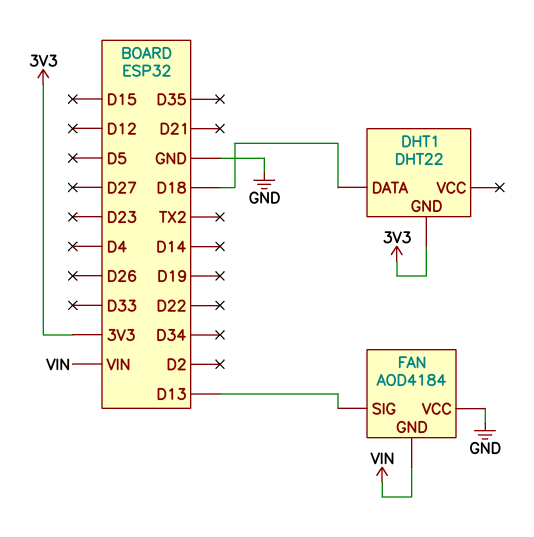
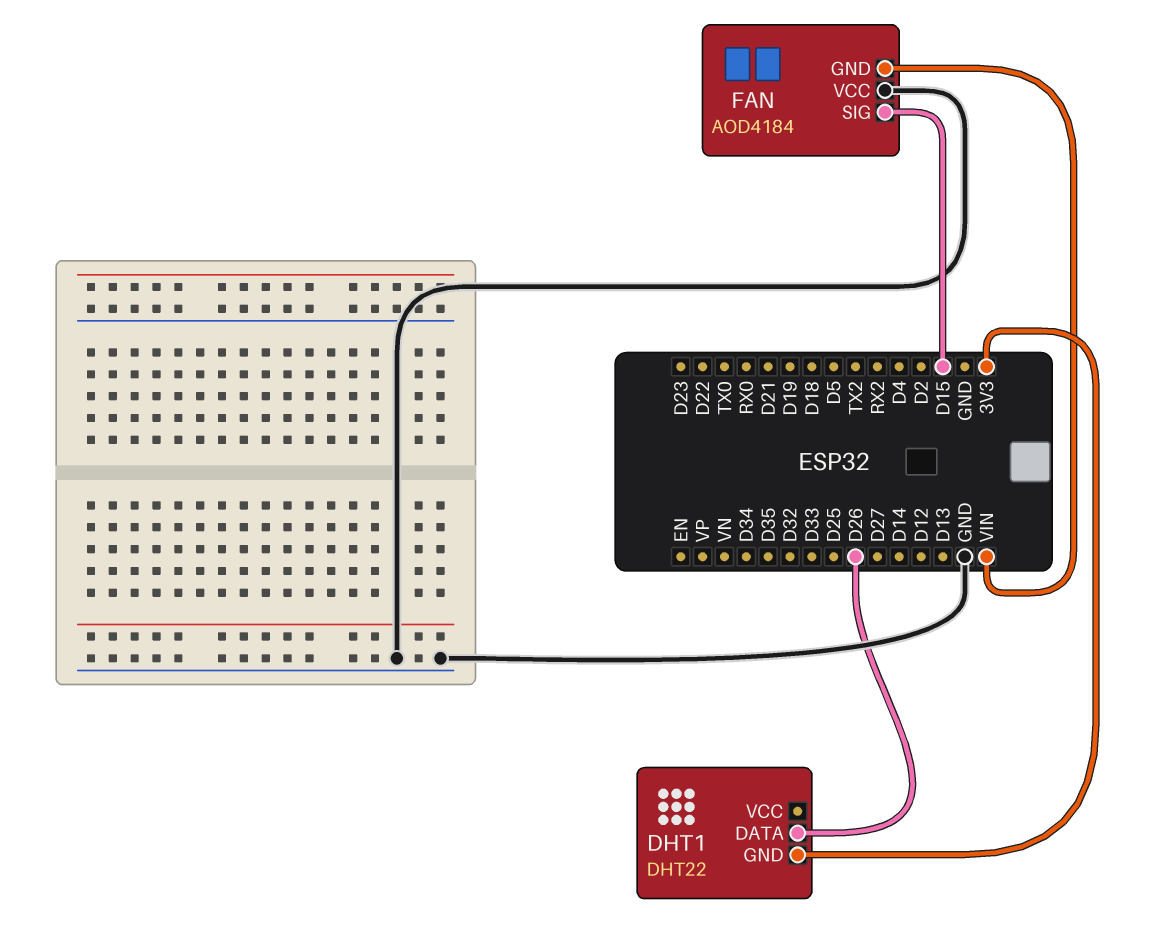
DHT1 pin DATA: D18 -> D26
FAN pin SIG: D13 -> D15

